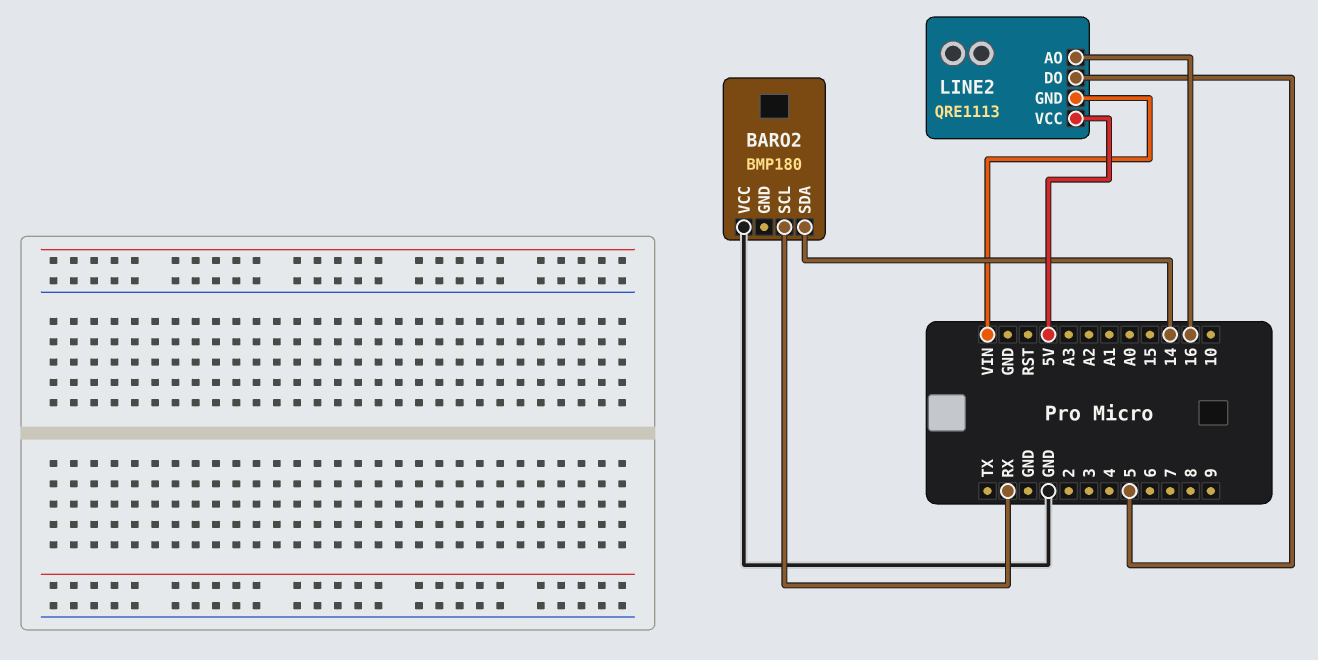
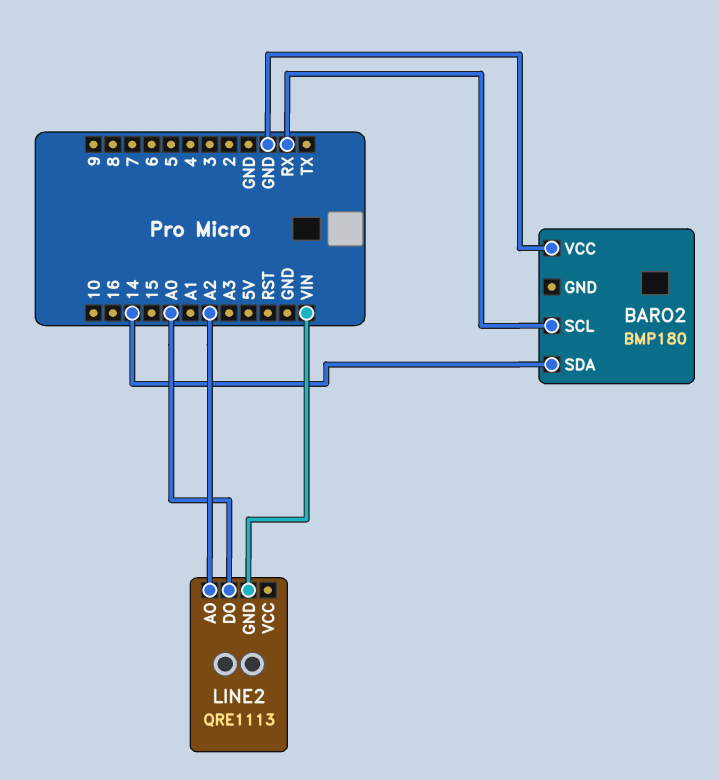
LINE2 pin AO: 16 -> A2
LINE2 pin DO: 5 -> A0
LINE2 pin VCC: 5V -> none

